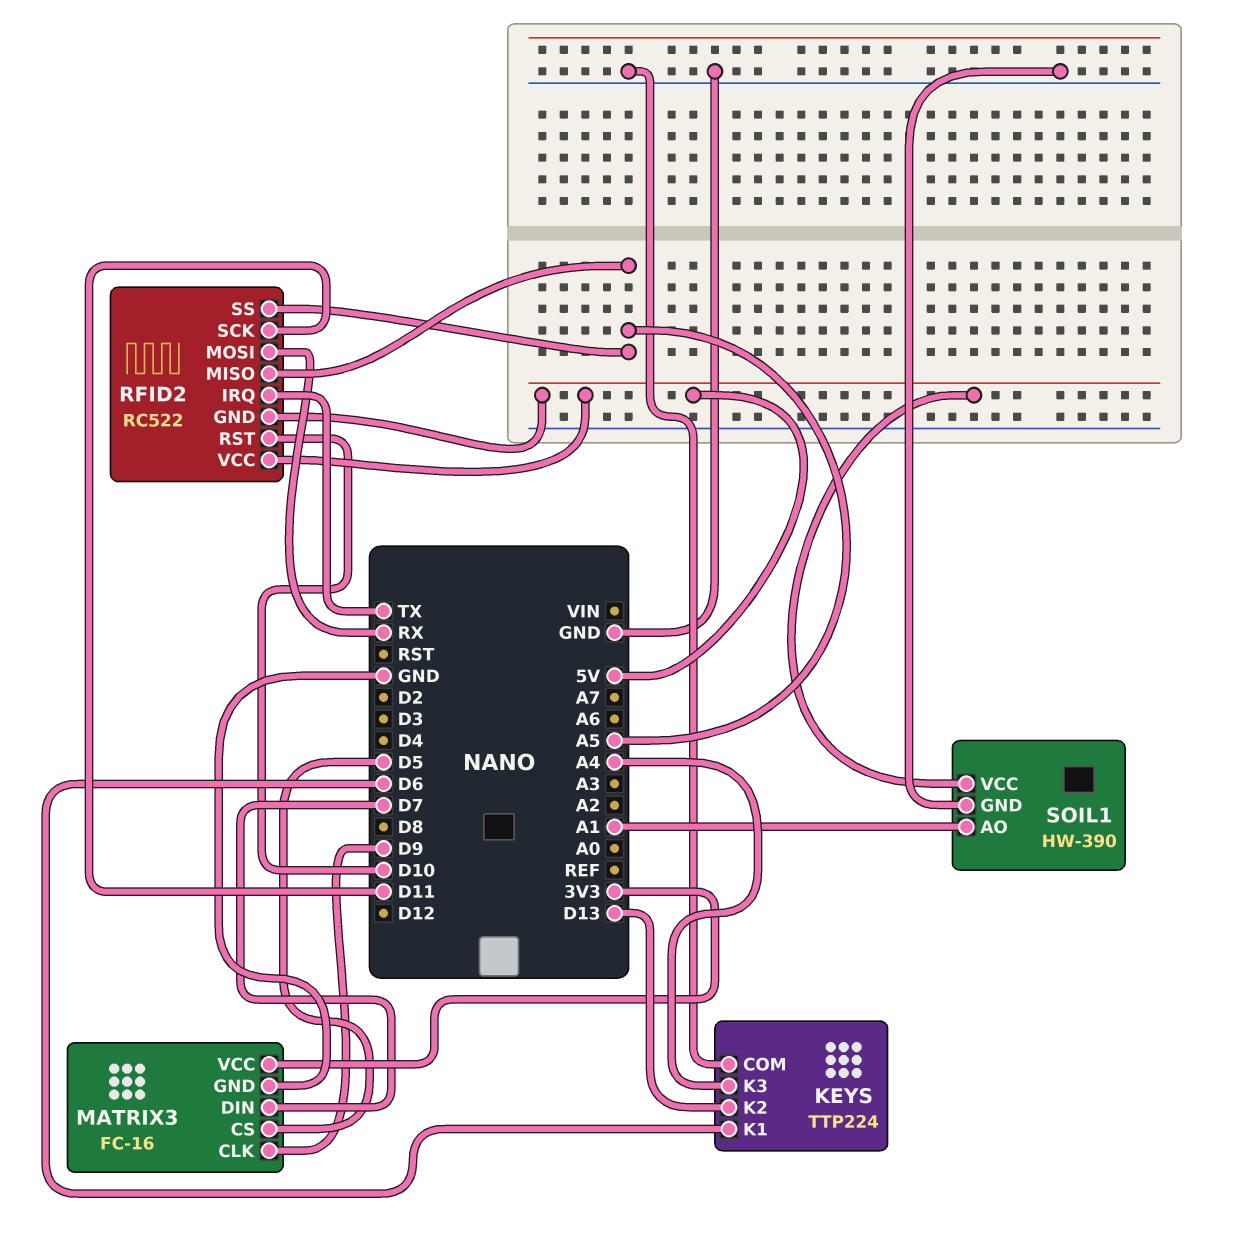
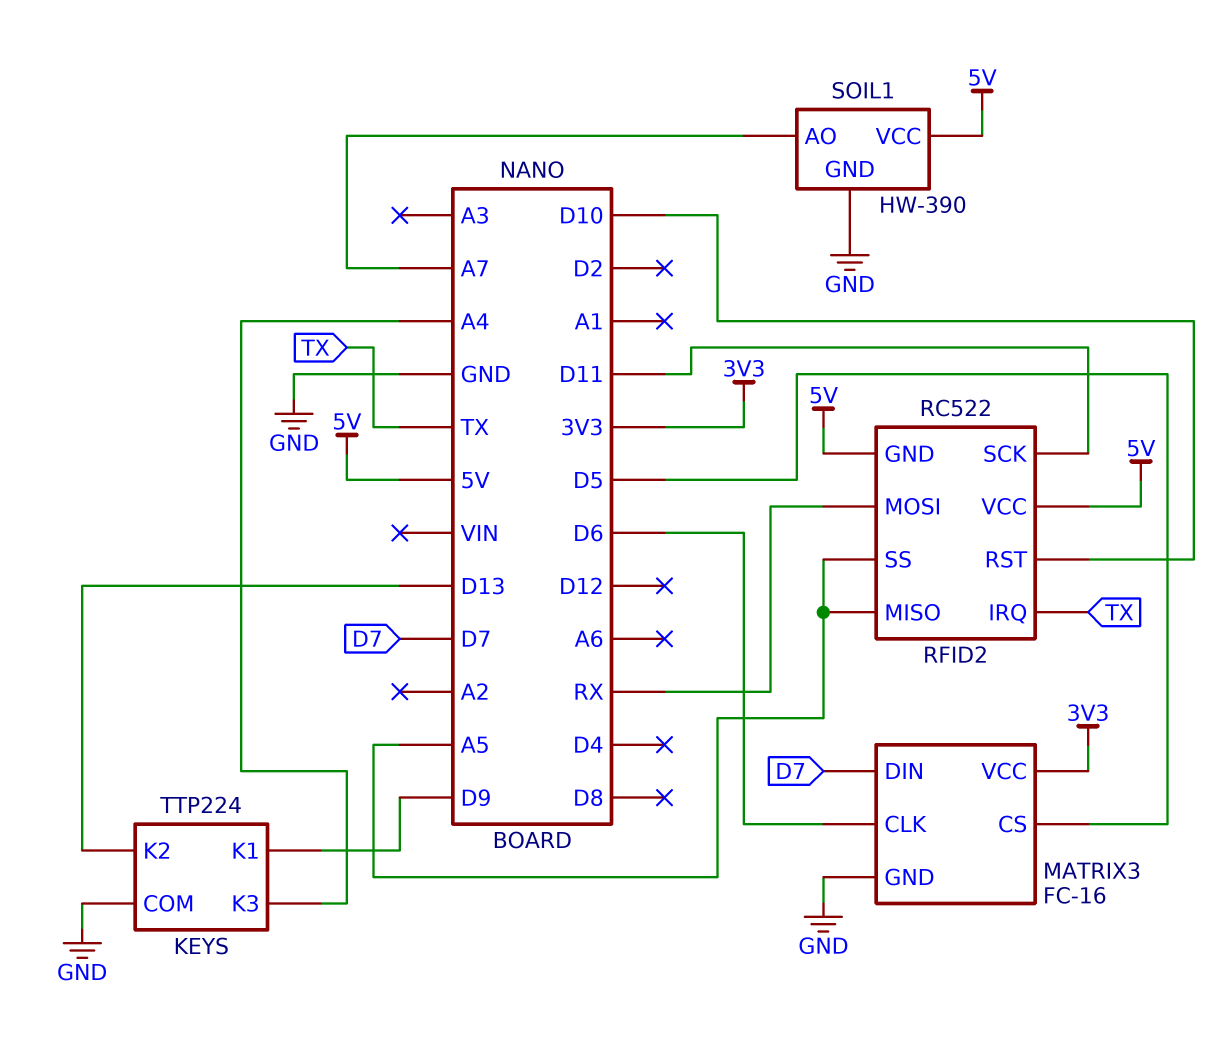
KEYS pin K1: D6 -> D9
MATRIX3 pin CLK: D9 -> D6
SOIL1 pin AO: A1 -> A7

